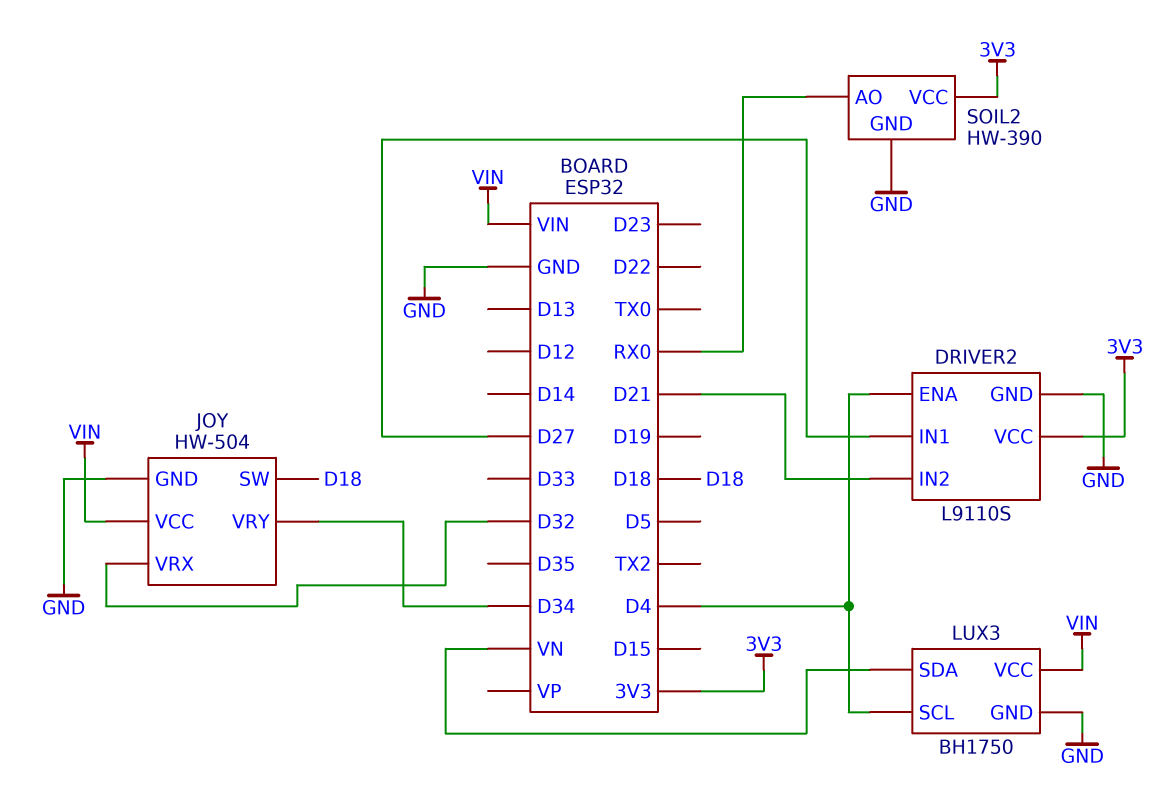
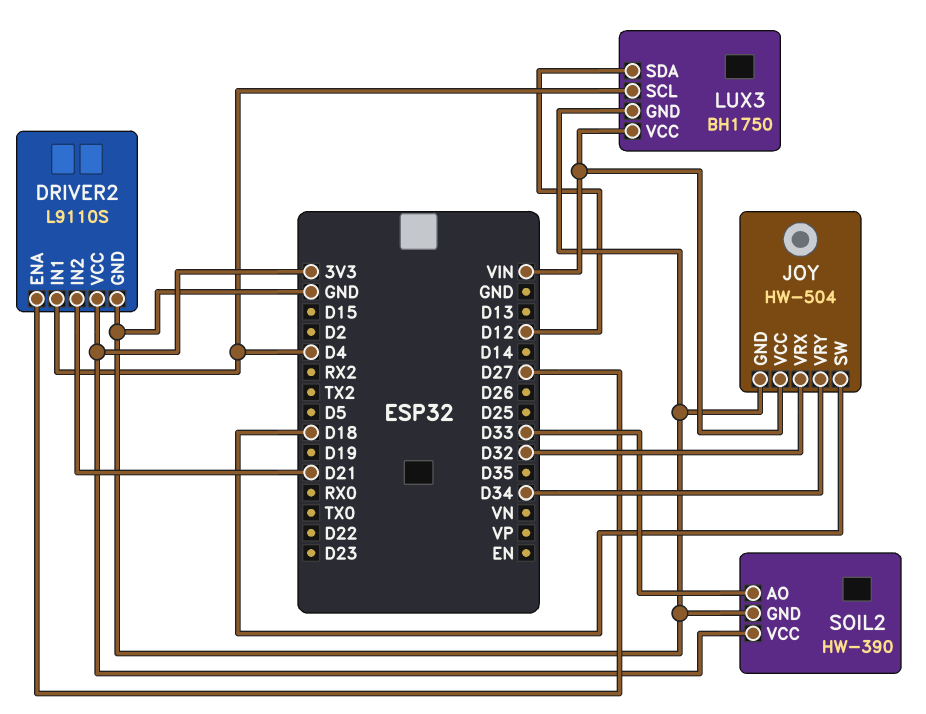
DRIVER2 pin ENA: D4 -> D27
DRIVER2 pin IN1: D27 -> D4
LUX3 pin SDA: VN -> D12
SOIL2 pin AO: RX0 -> D33

